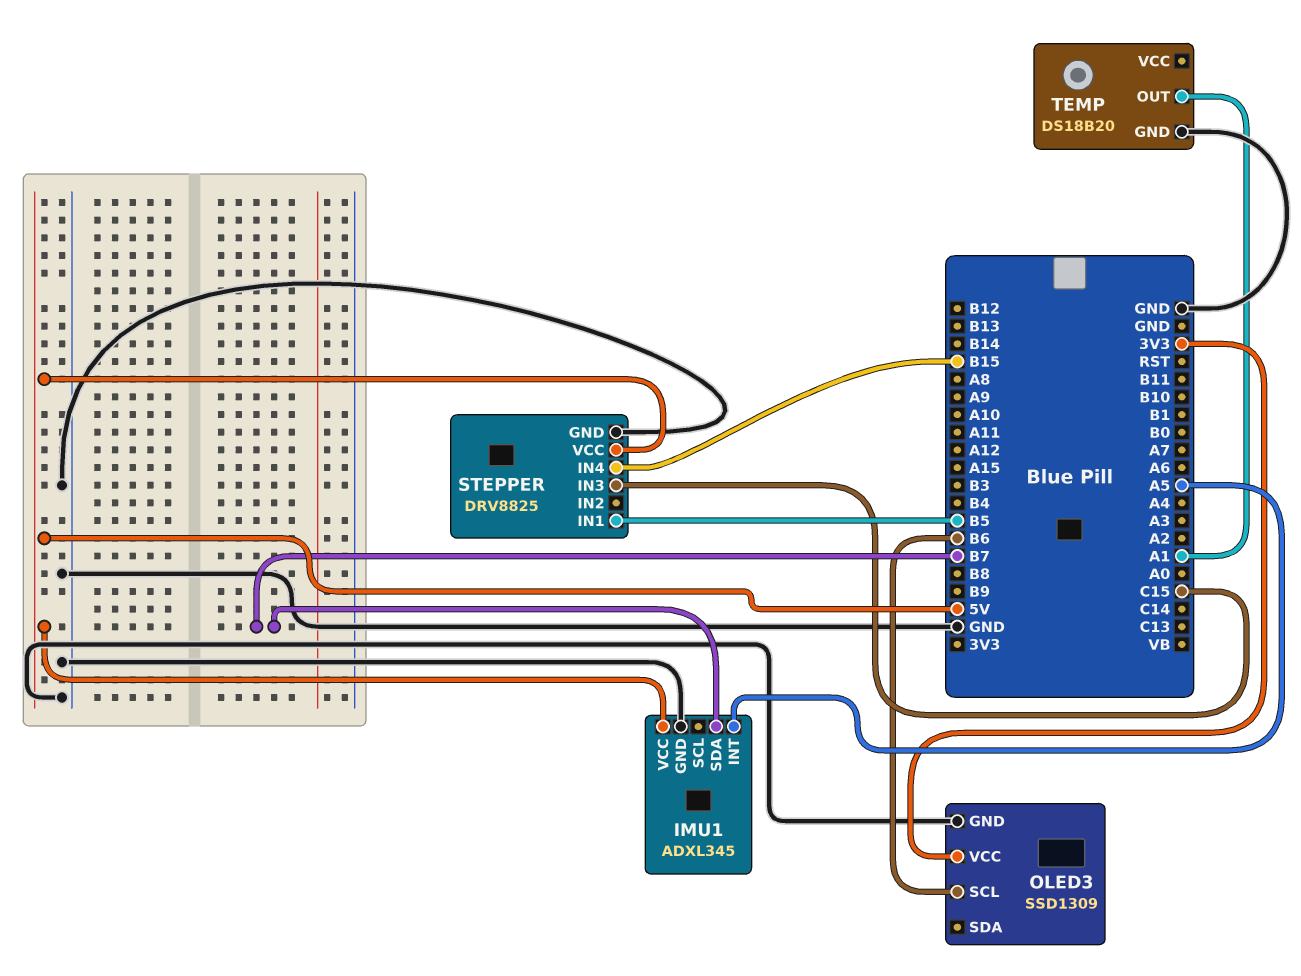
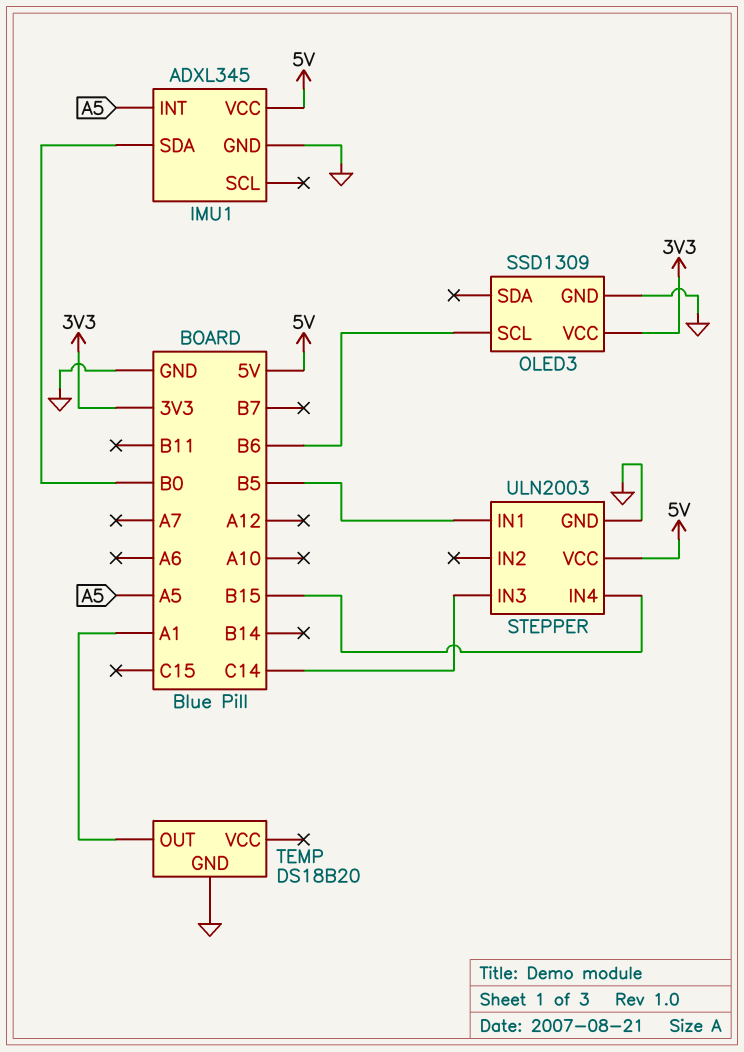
IMU1 pin SDA: B7 -> B0
STEPPER: DRV8825 -> ULN2003
STEPPER pin IN3: C15 -> C14

